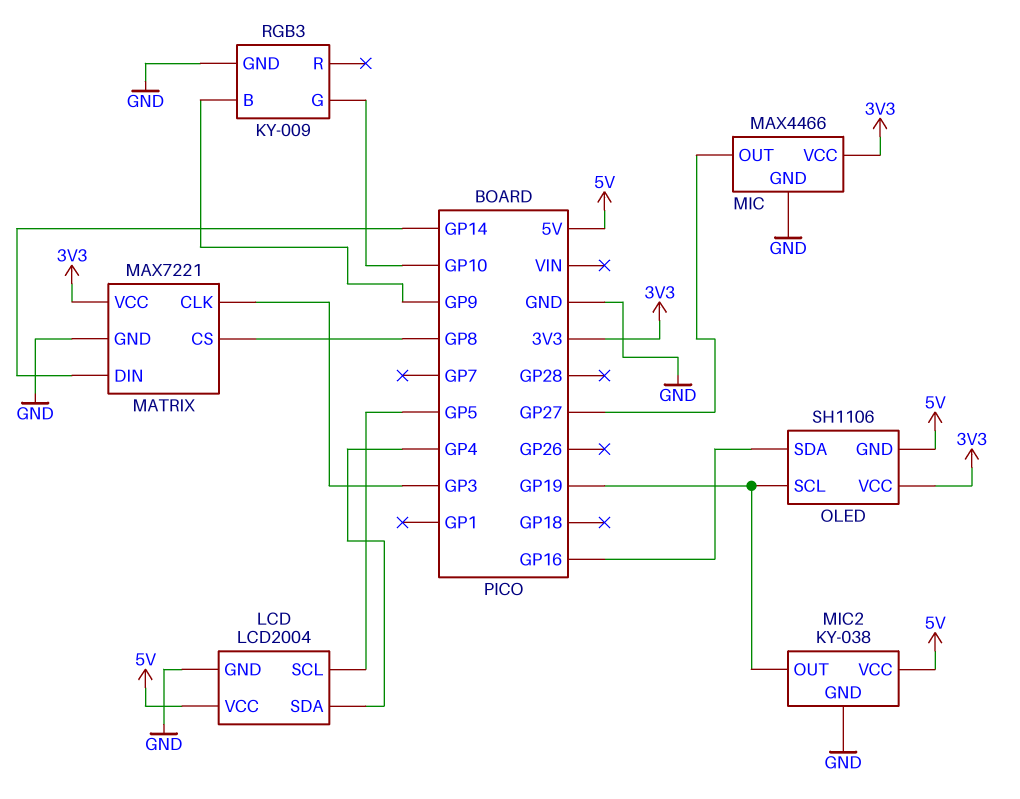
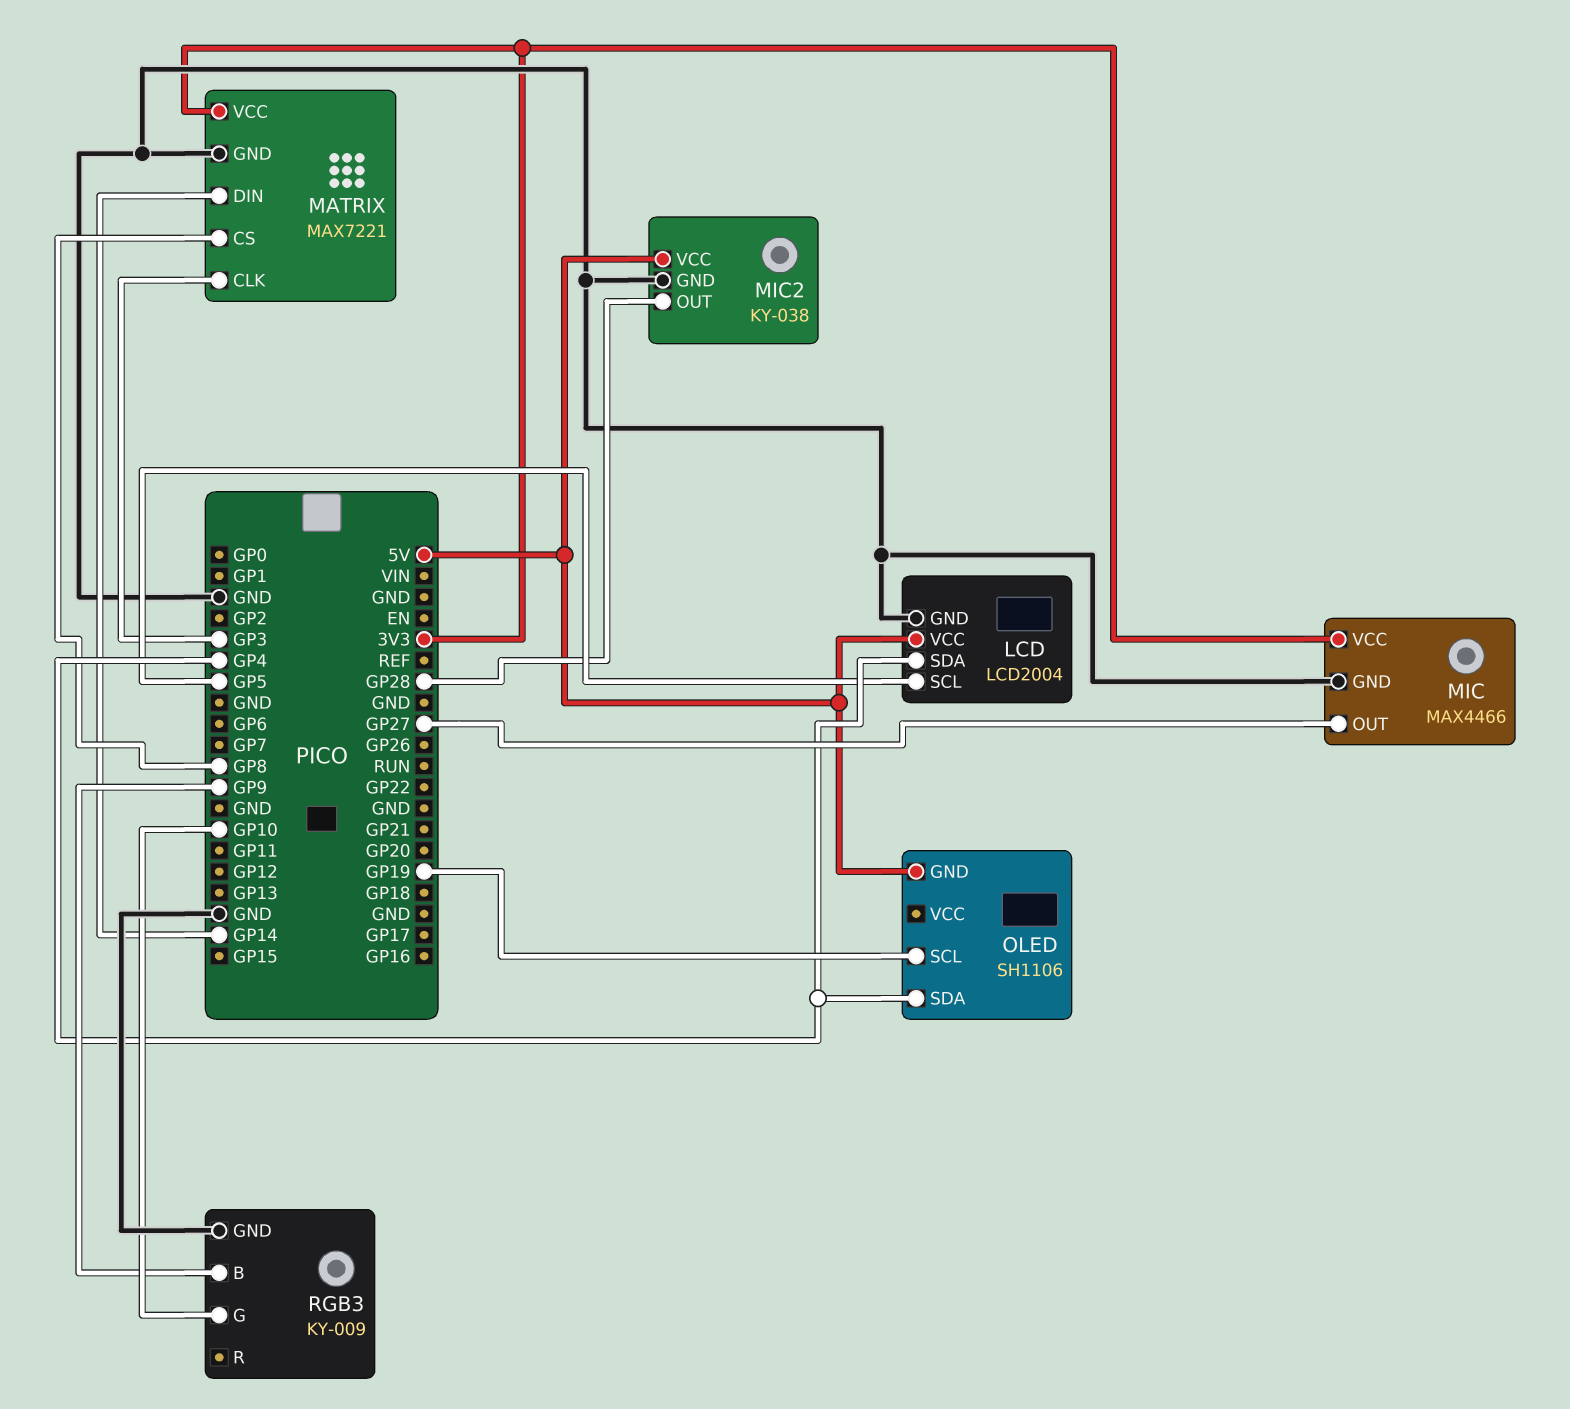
MIC2 pin OUT: GP19 -> GP28
OLED pin SDA: GP16 -> GP4
OLED pin VCC: 3V3 -> none

